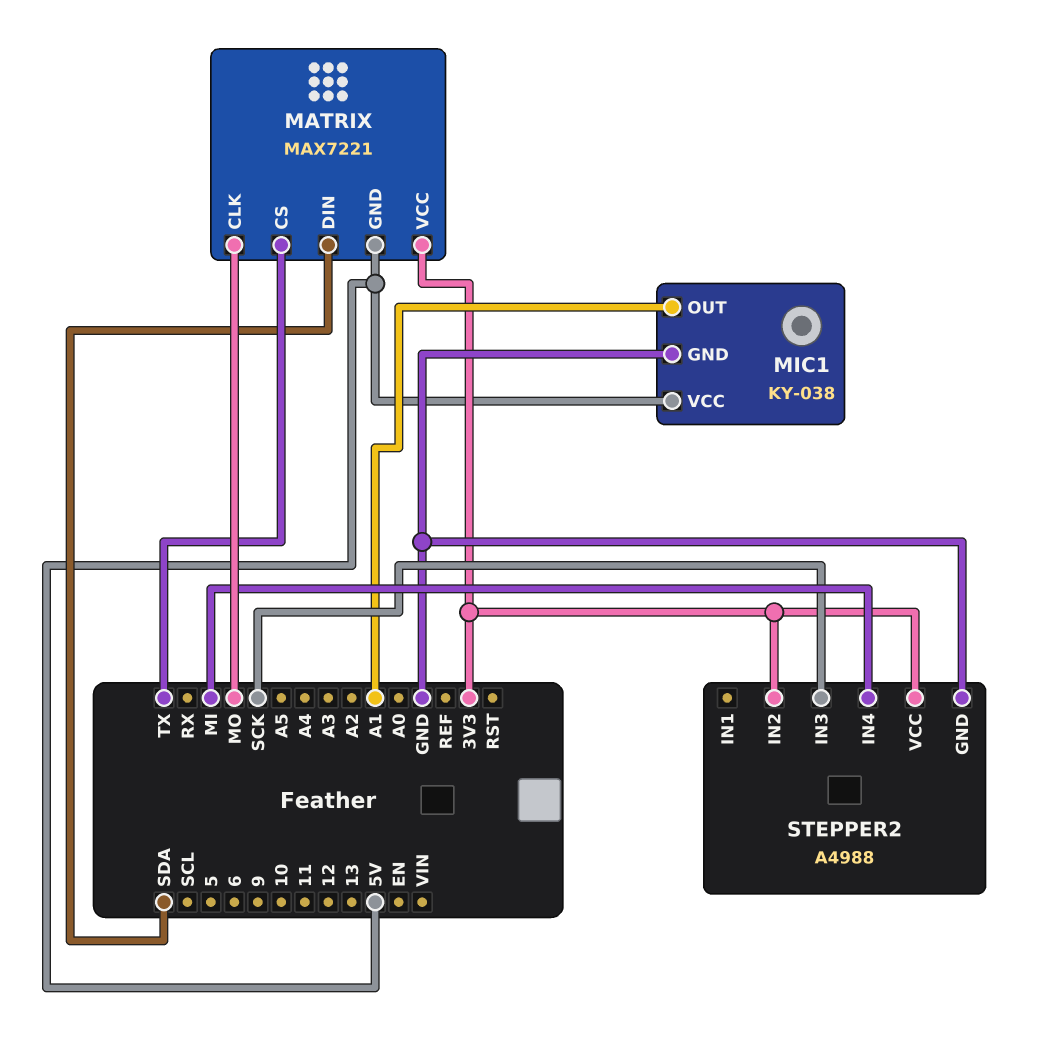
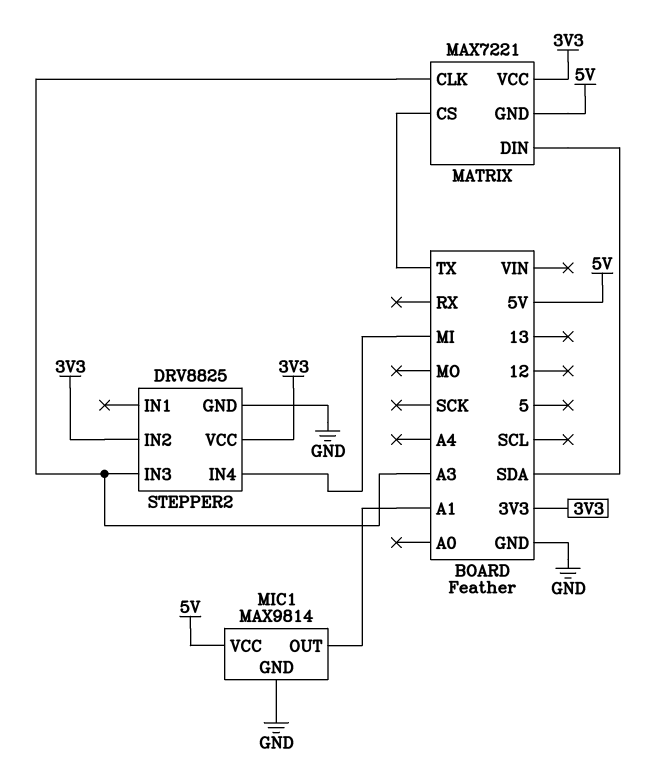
MATRIX pin CLK: MO -> A3
MIC1: KY-038 -> MAX9814
STEPPER2: A4988 -> DRV8825
STEPPER2 pin IN3: SCK -> A3

